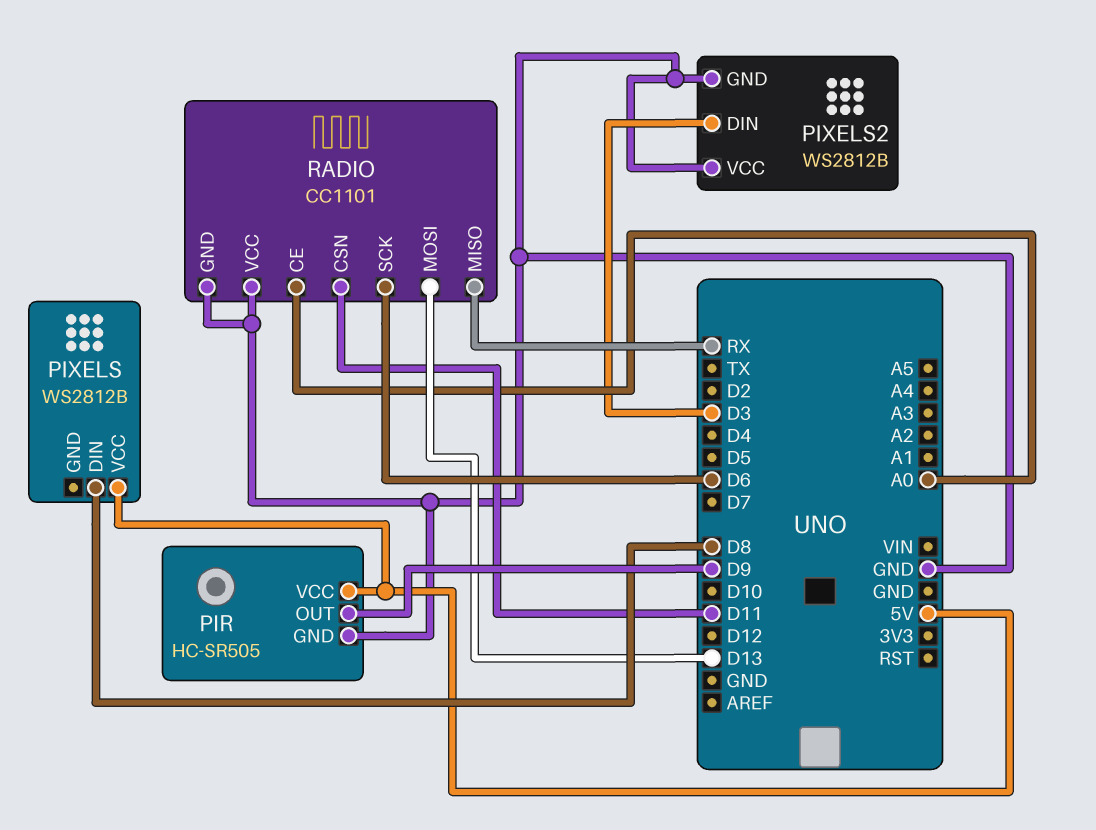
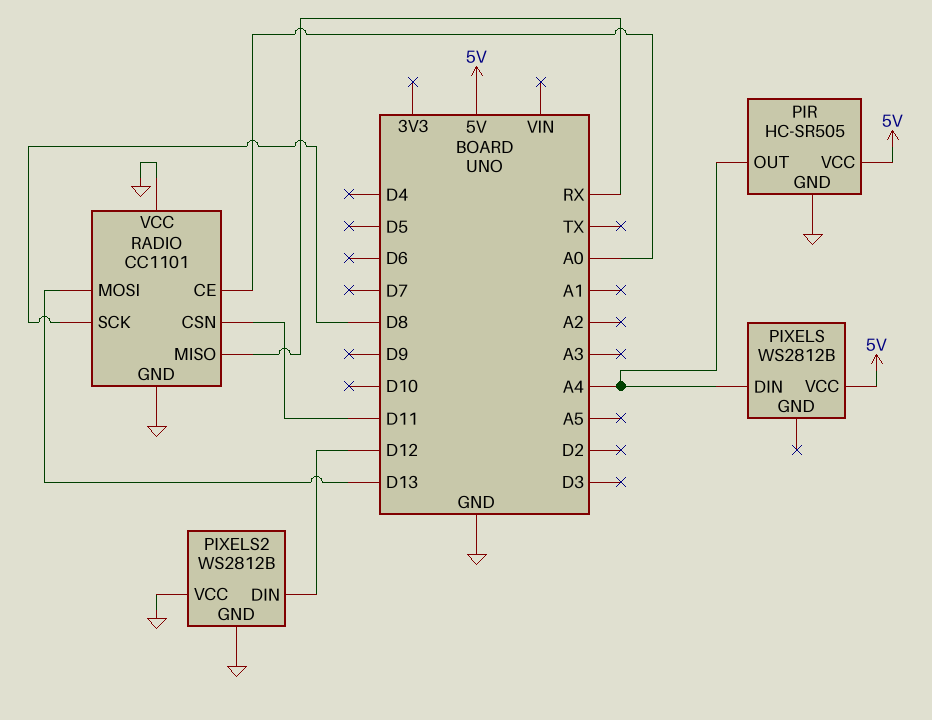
PIR pin OUT: D9 -> A4
PIXELS pin DIN: D8 -> A4
PIXELS2 pin DIN: D3 -> D12
RADIO pin SCK: D6 -> D8

